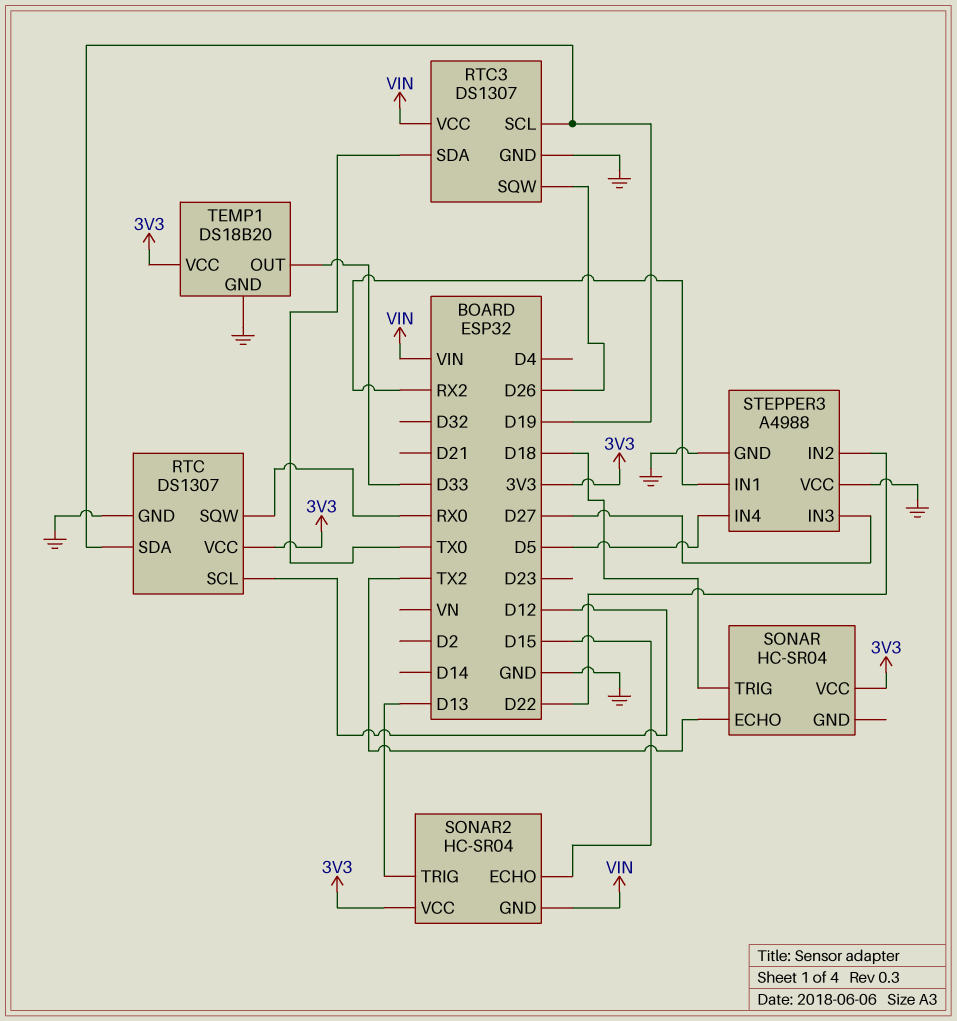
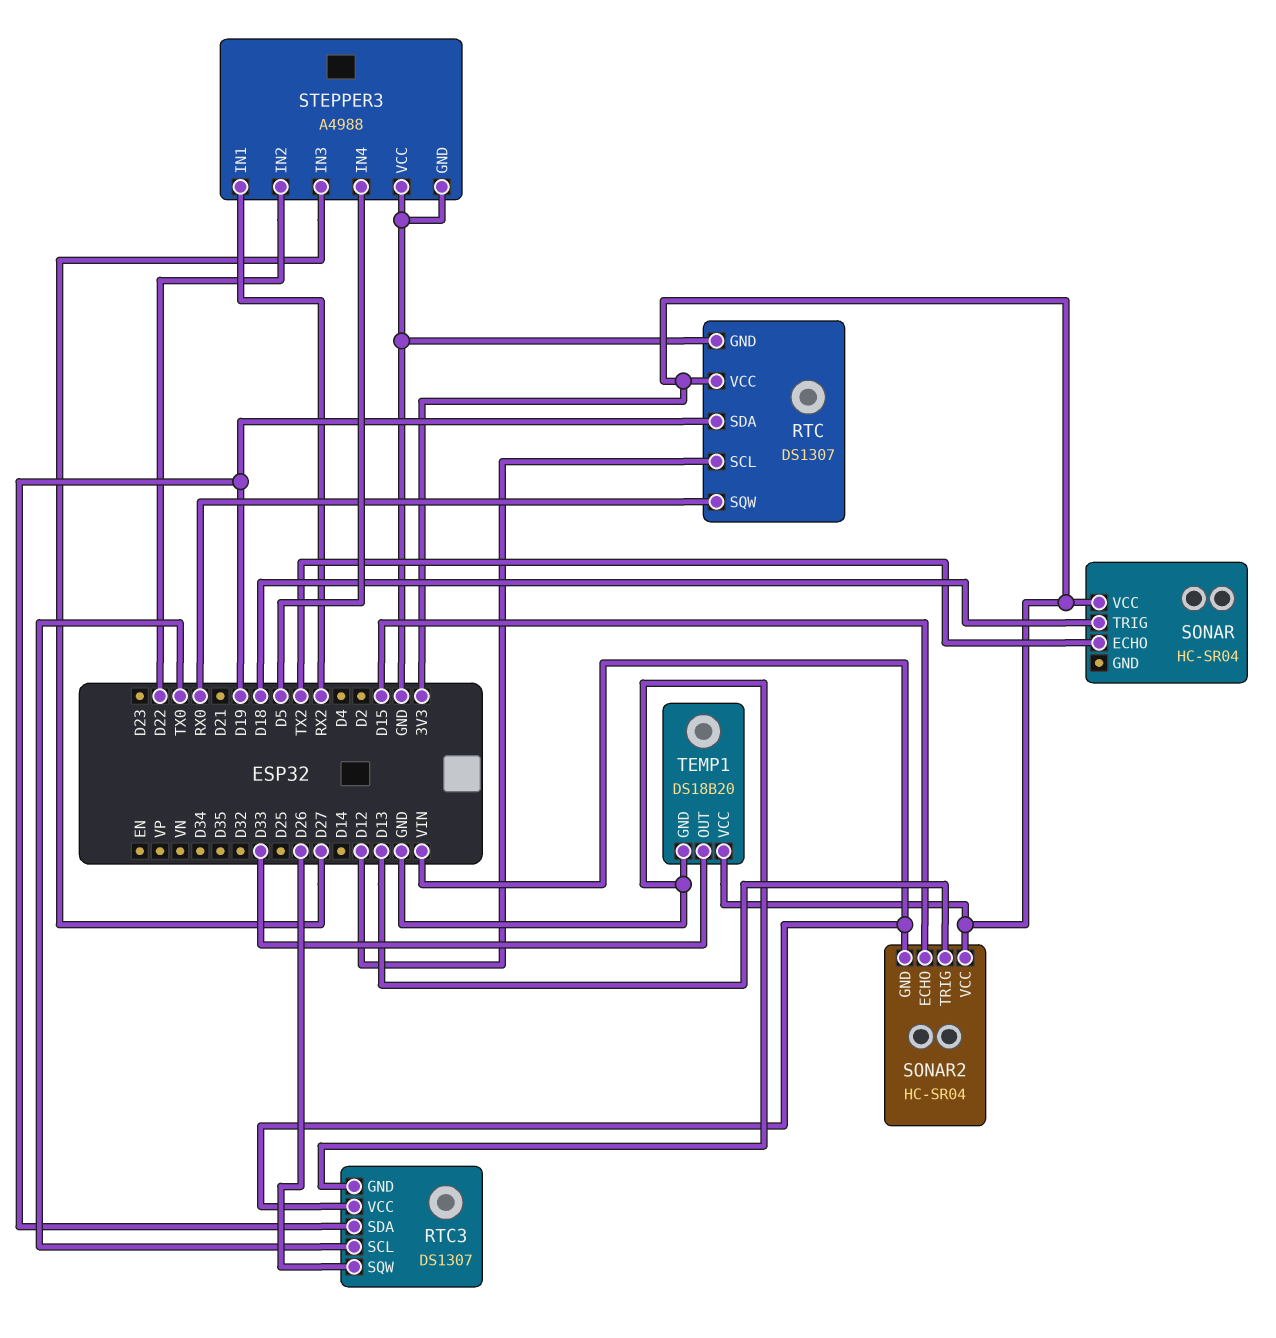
RTC3 pin SCL: D19 -> TX0
RTC3 pin SDA: TX0 -> D19

